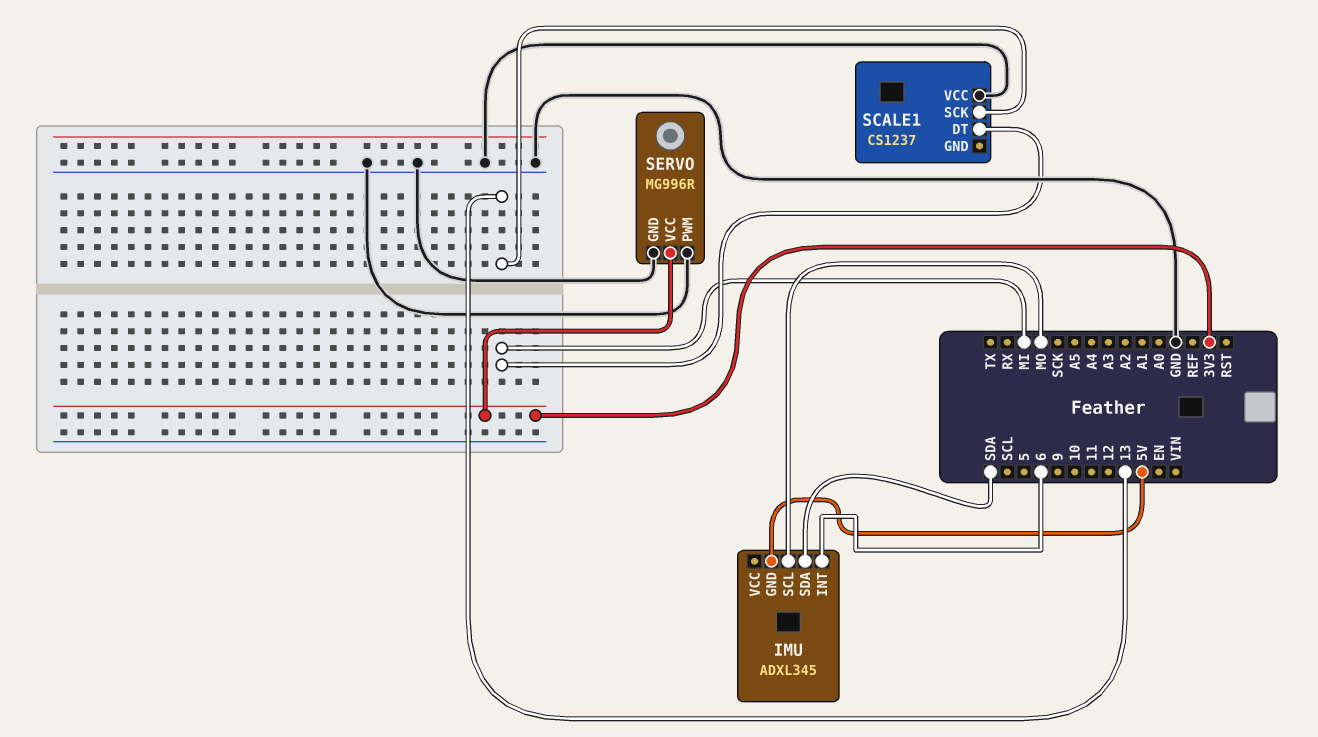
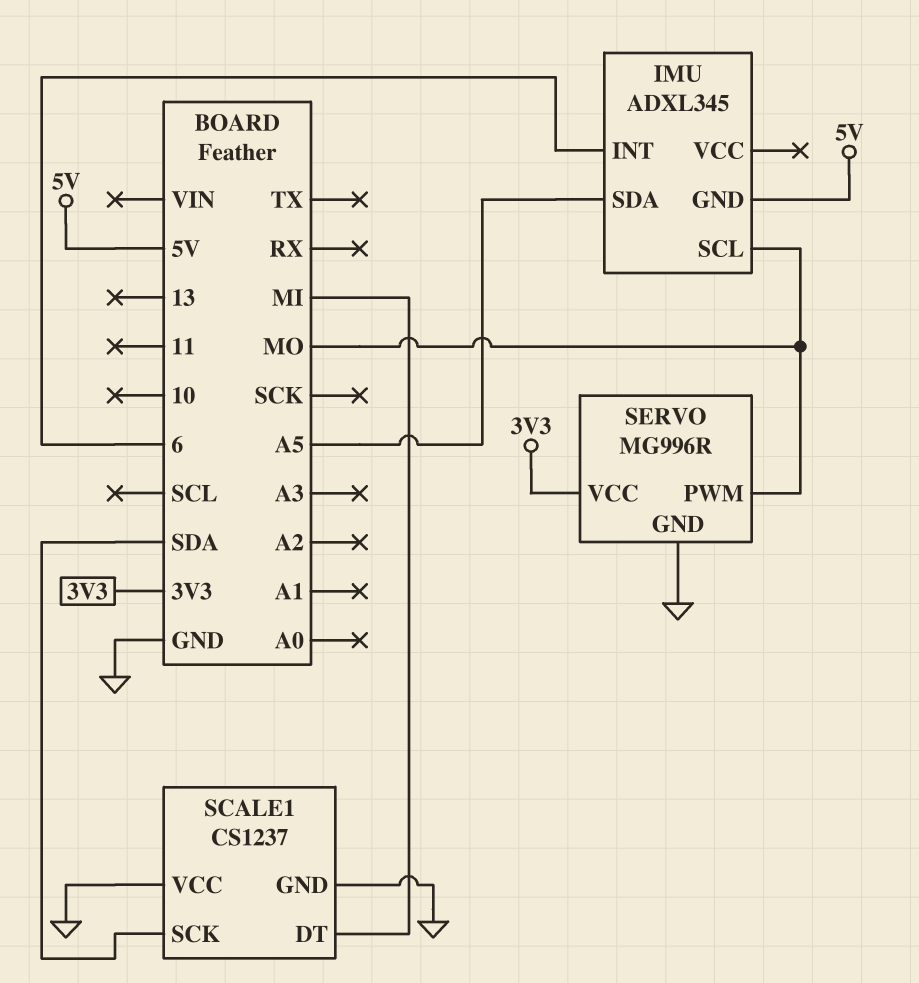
IMU pin SDA: SDA -> A5
SCALE1 pin GND: none -> GND
SCALE1 pin SCK: 13 -> SDA
SERVO pin PWM: GND -> MO

